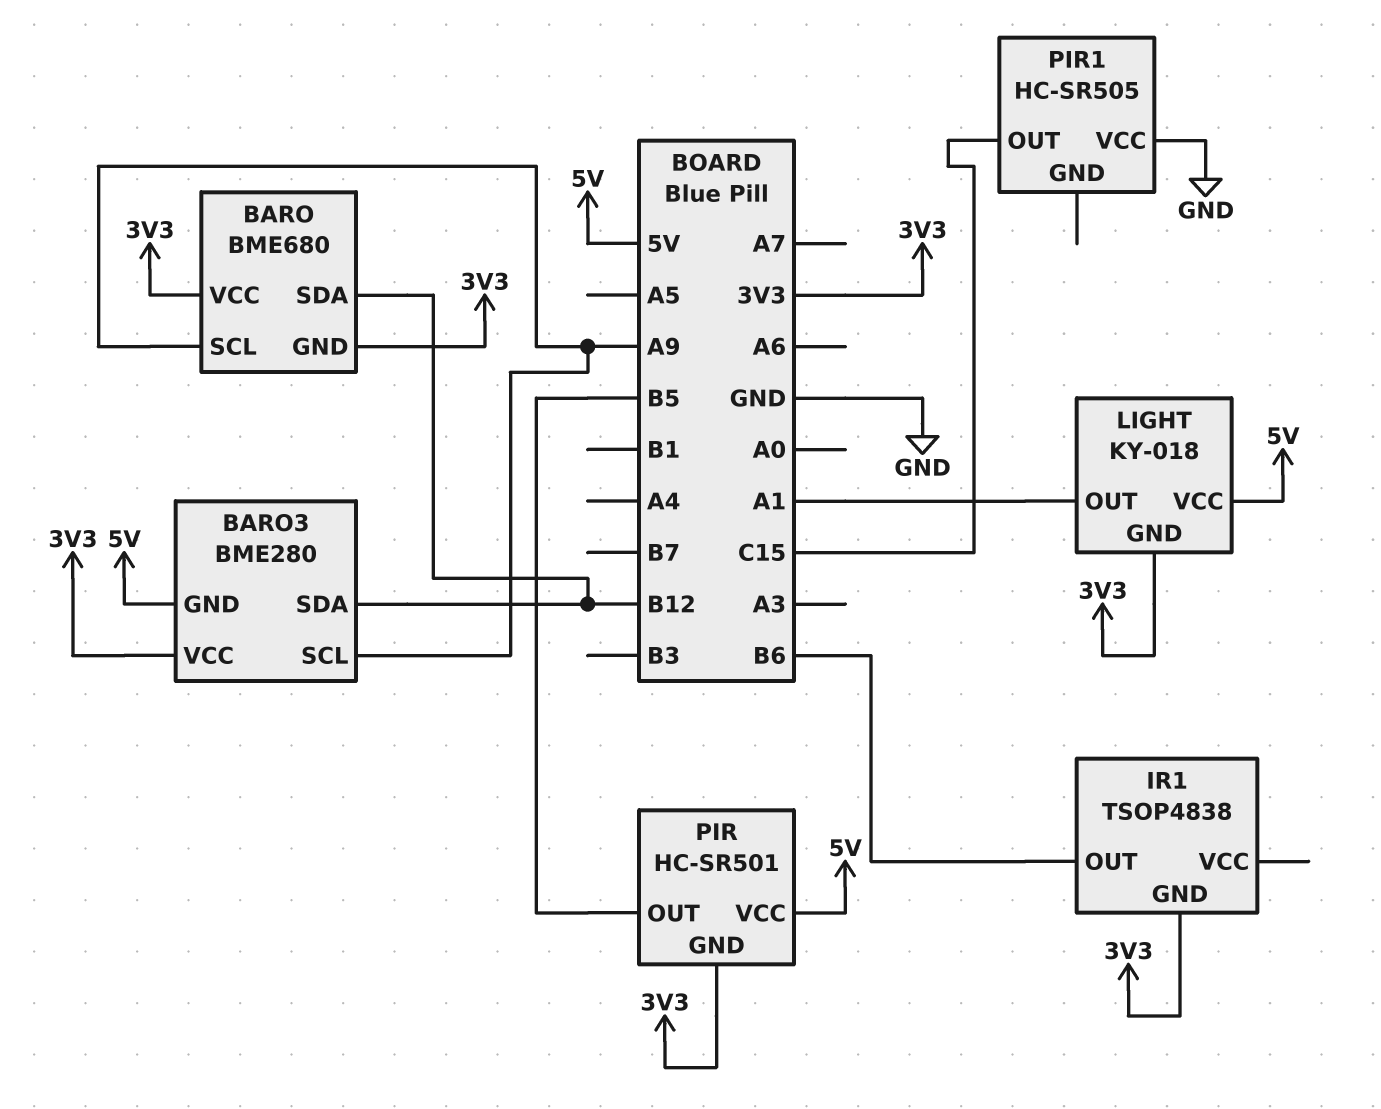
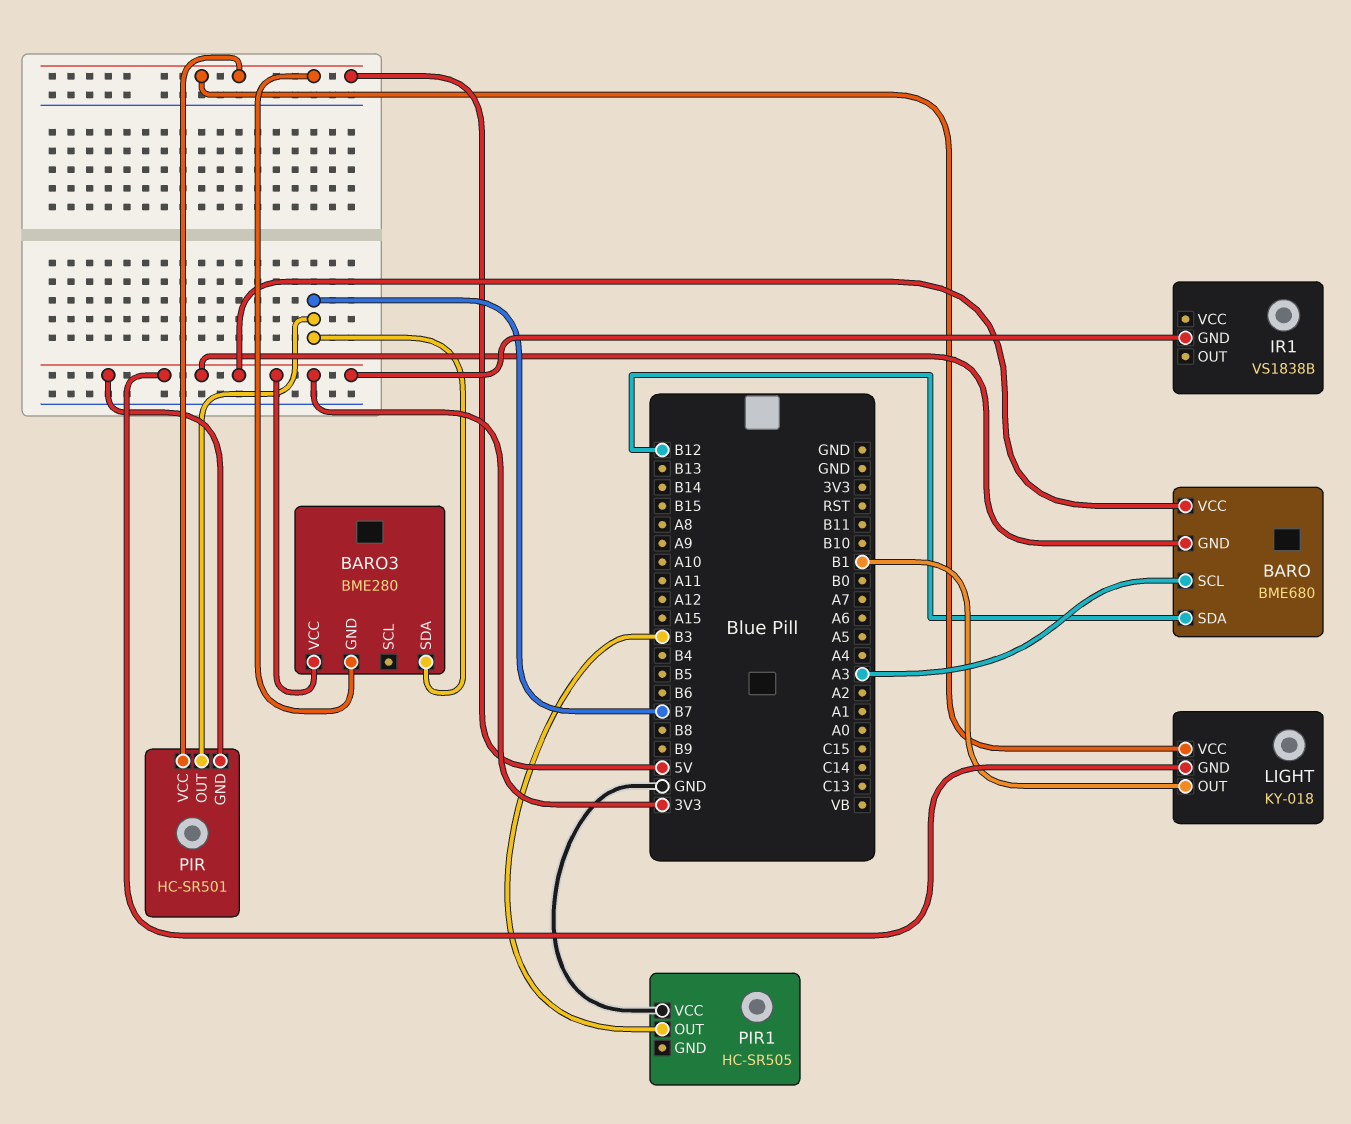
BARO pin SCL: A9 -> A3
BARO3 pin SCL: A9 -> none
BARO3 pin SDA: B12 -> B7
IR1: TSOP4838 -> VS1838B
IR1 pin OUT: B6 -> none
LIGHT pin OUT: A1 -> B1
PIR pin OUT: B5 -> B7
PIR1 pin OUT: C15 -> B3

